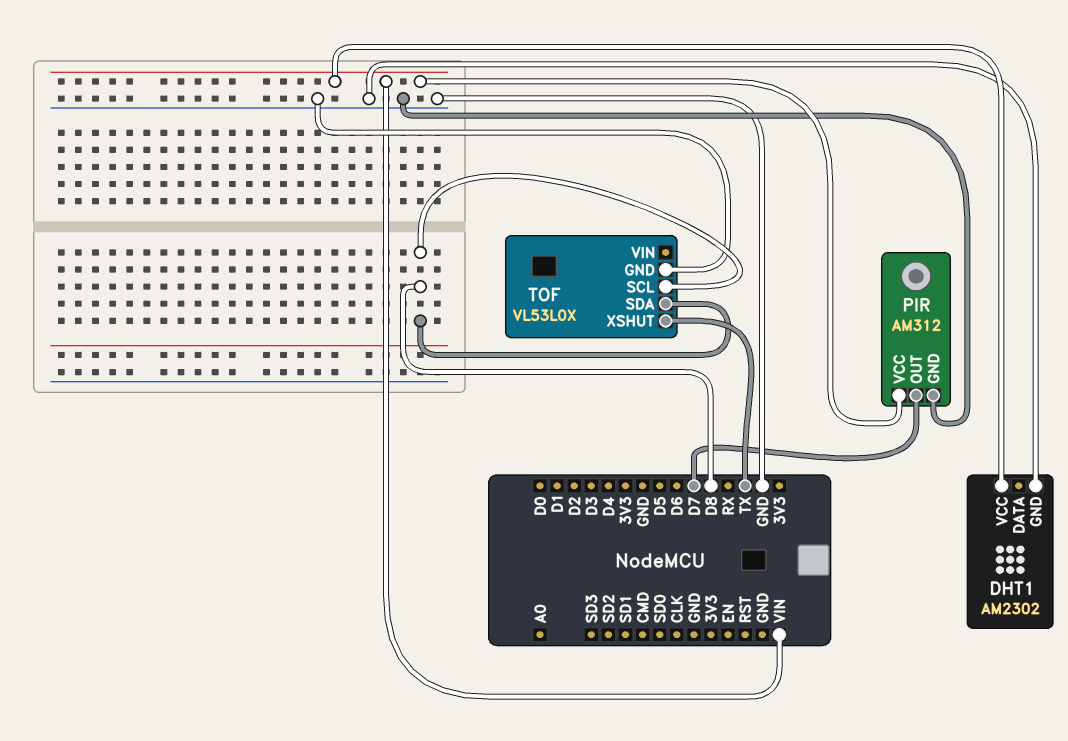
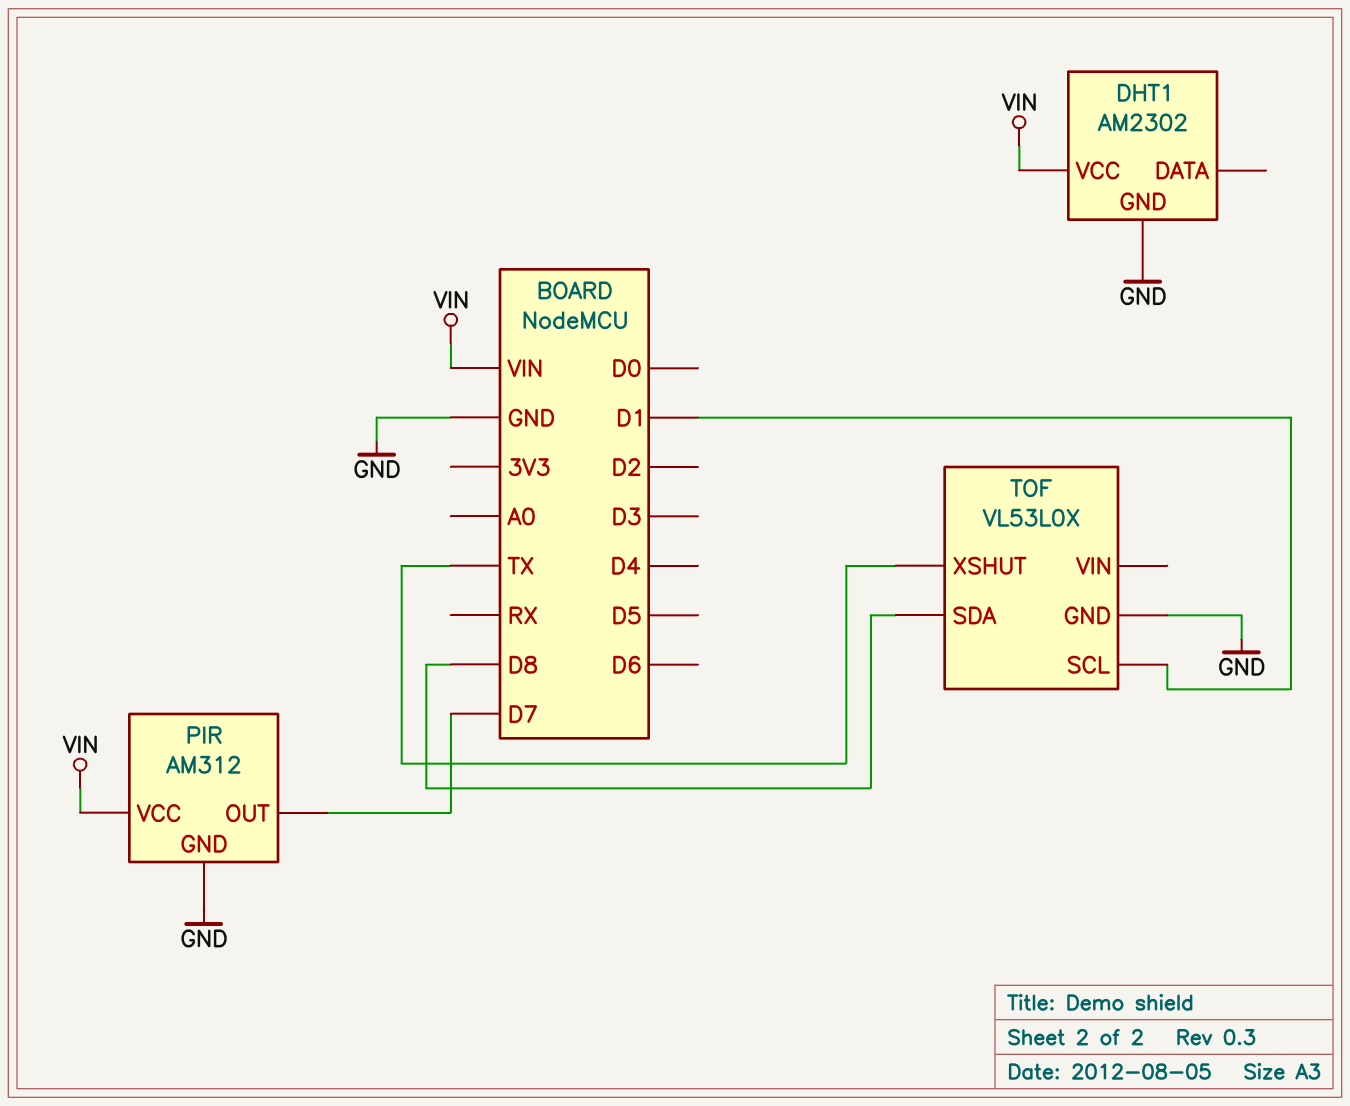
TOF pin SCL: D8 -> D1

